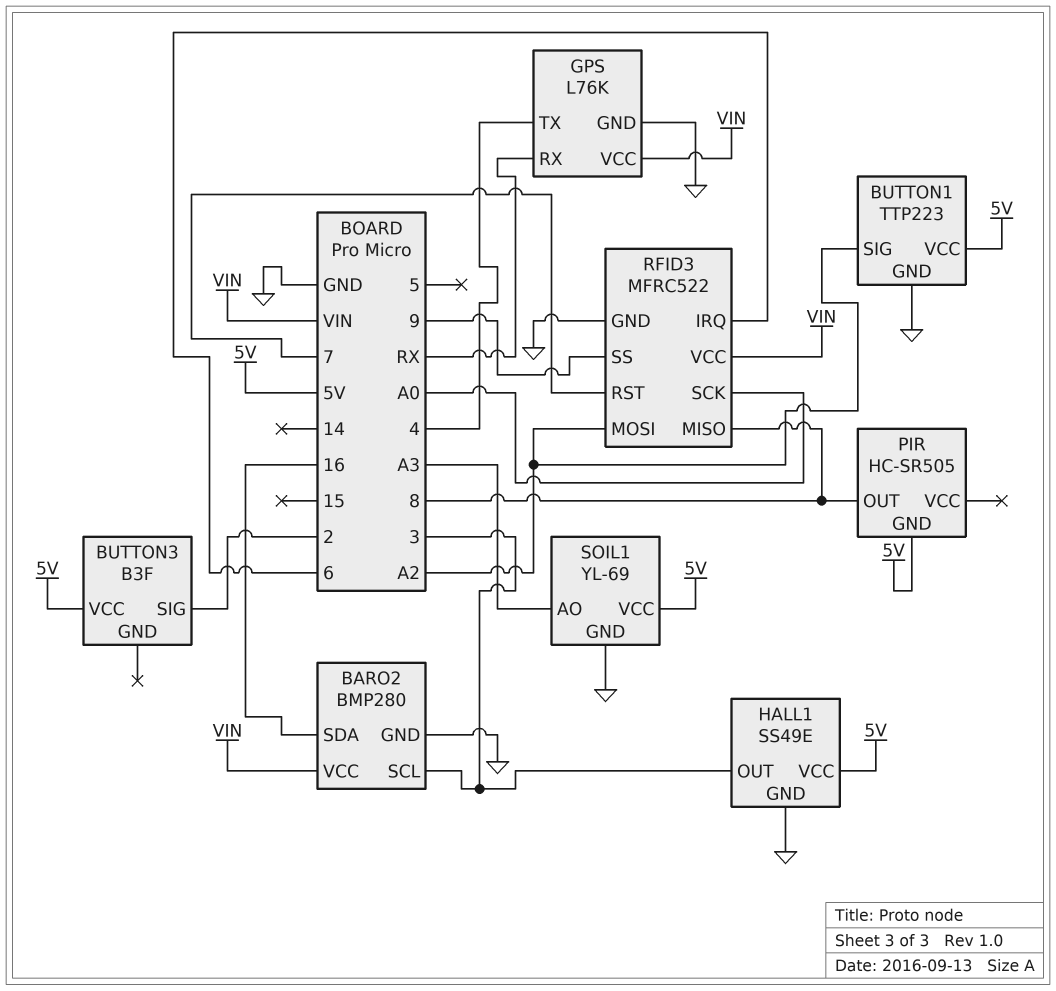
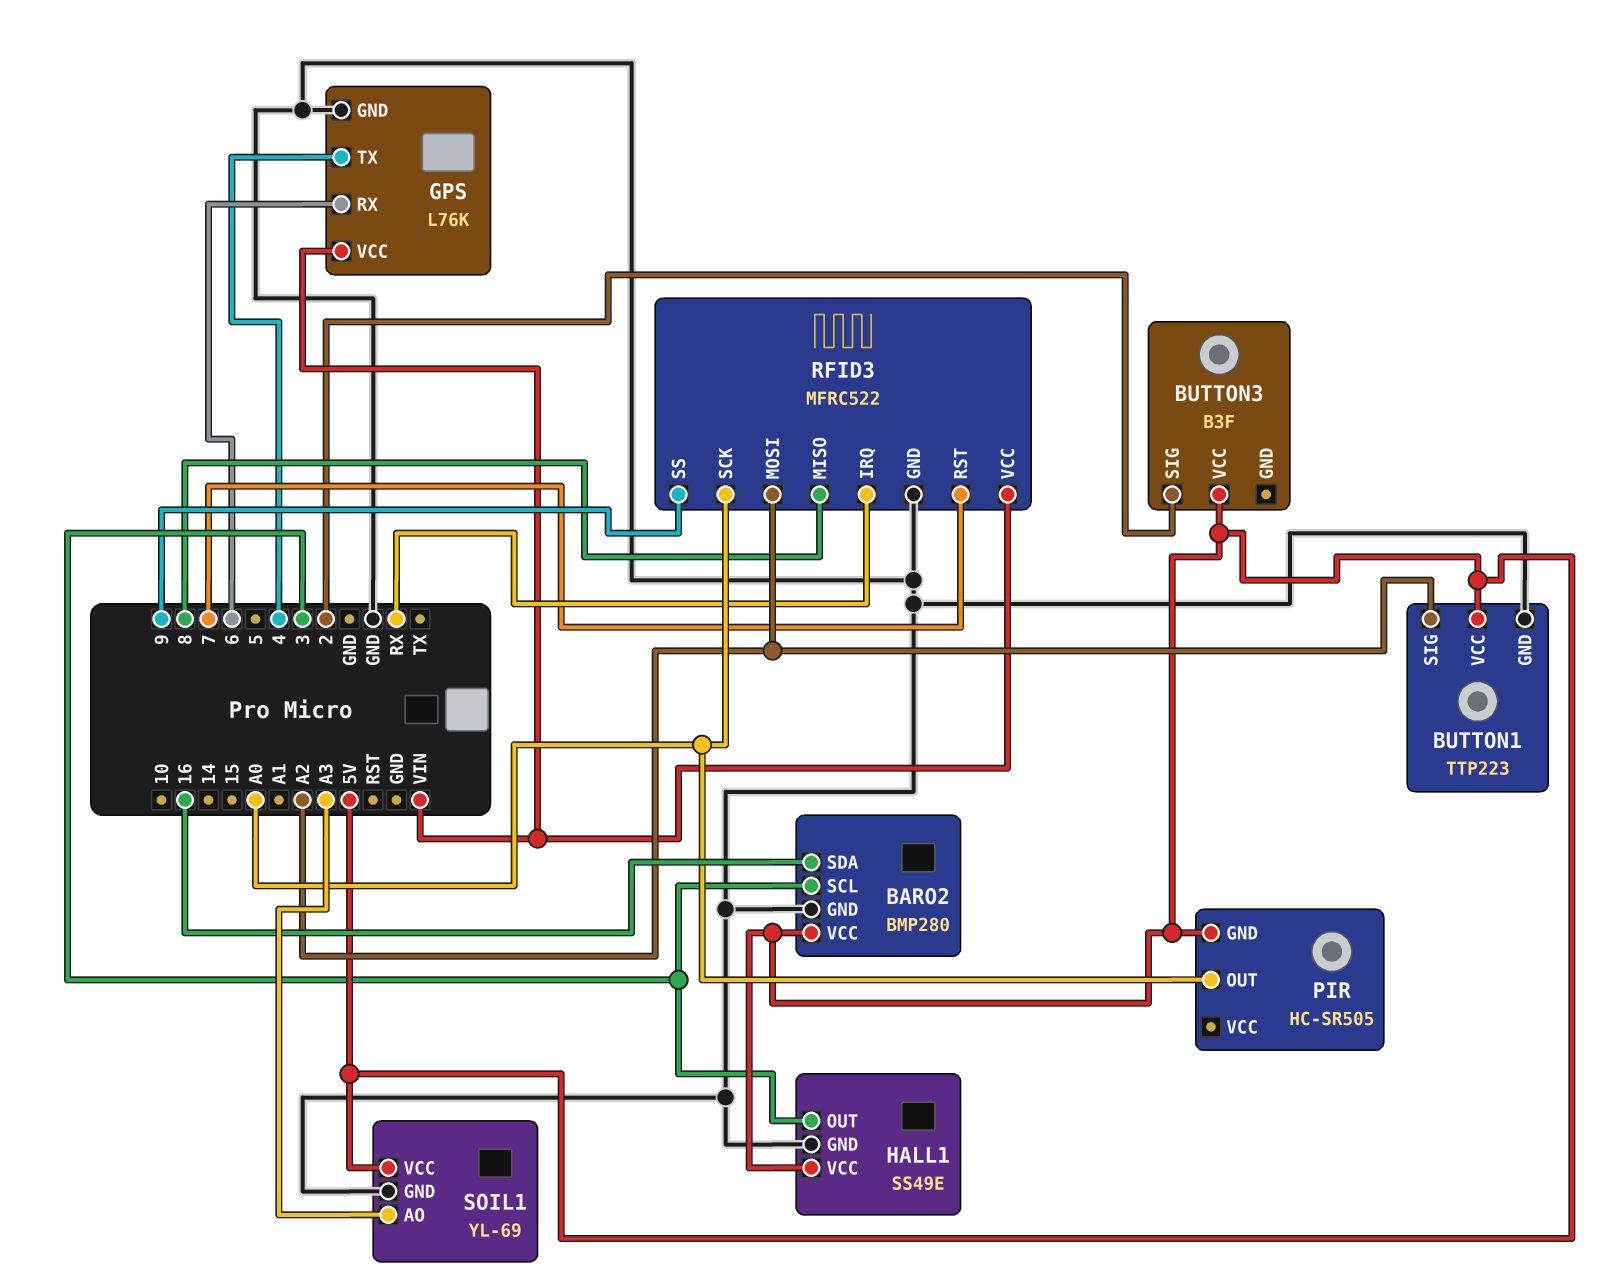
BARO2 pin VCC: VIN -> 5V
GPS pin RX: RX -> 6
PIR pin OUT: 8 -> A0
RFID3 pin IRQ: 6 -> RX

